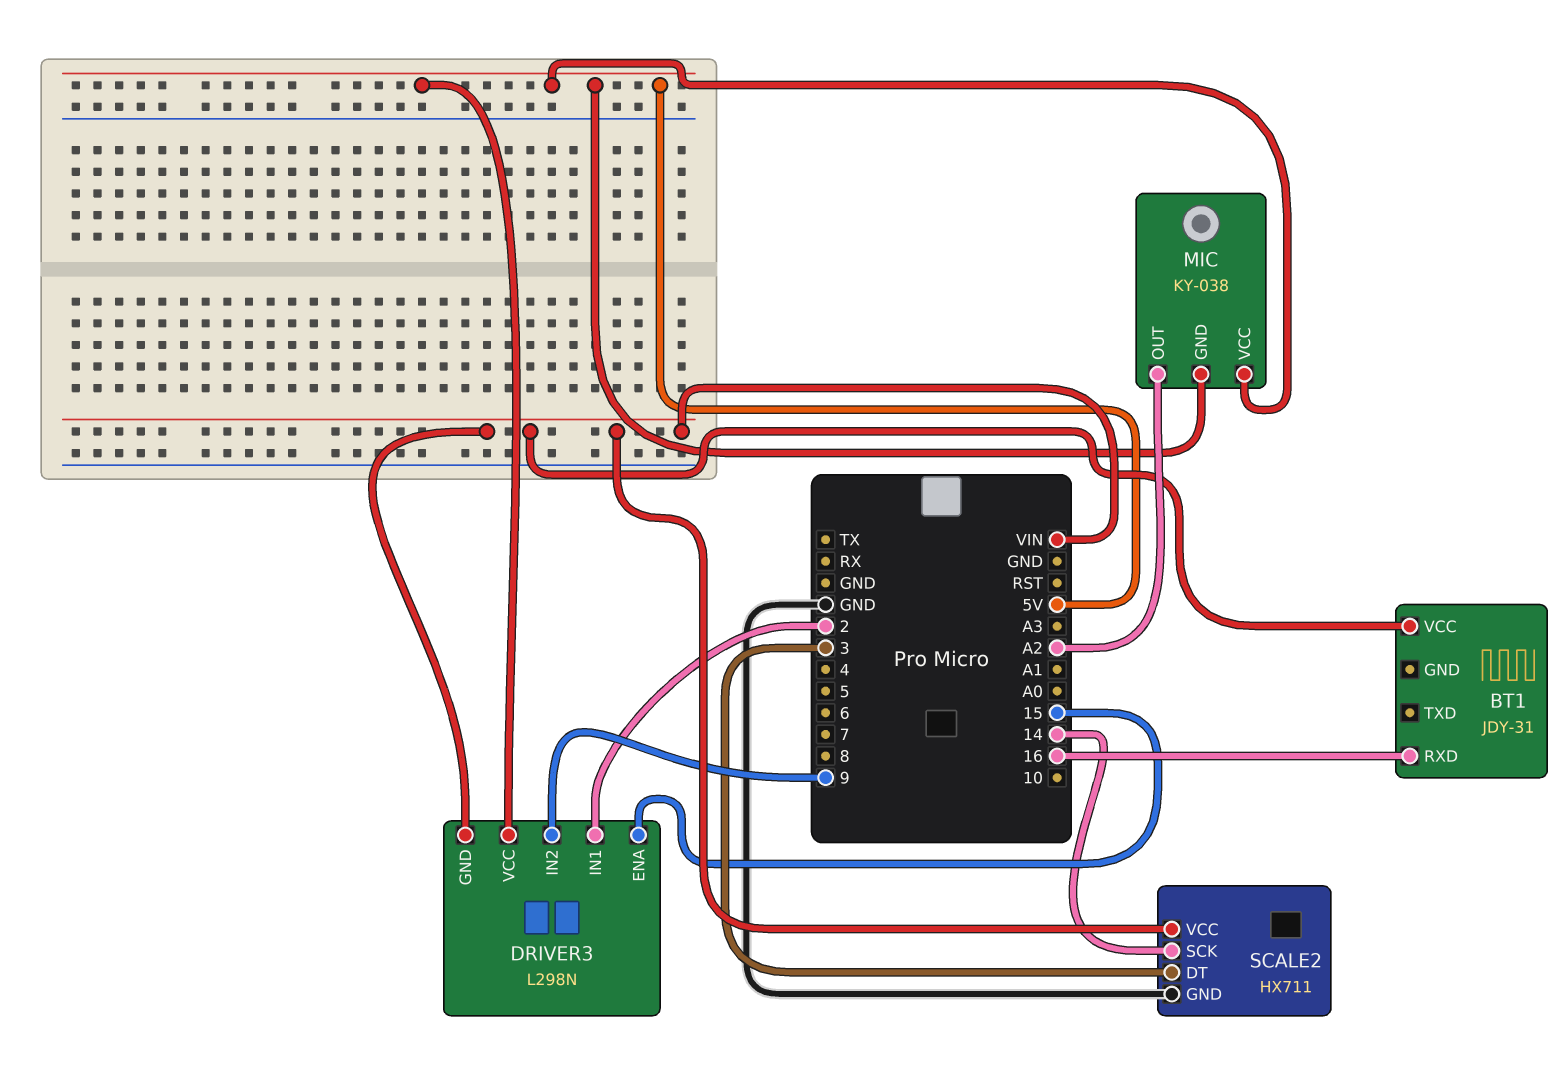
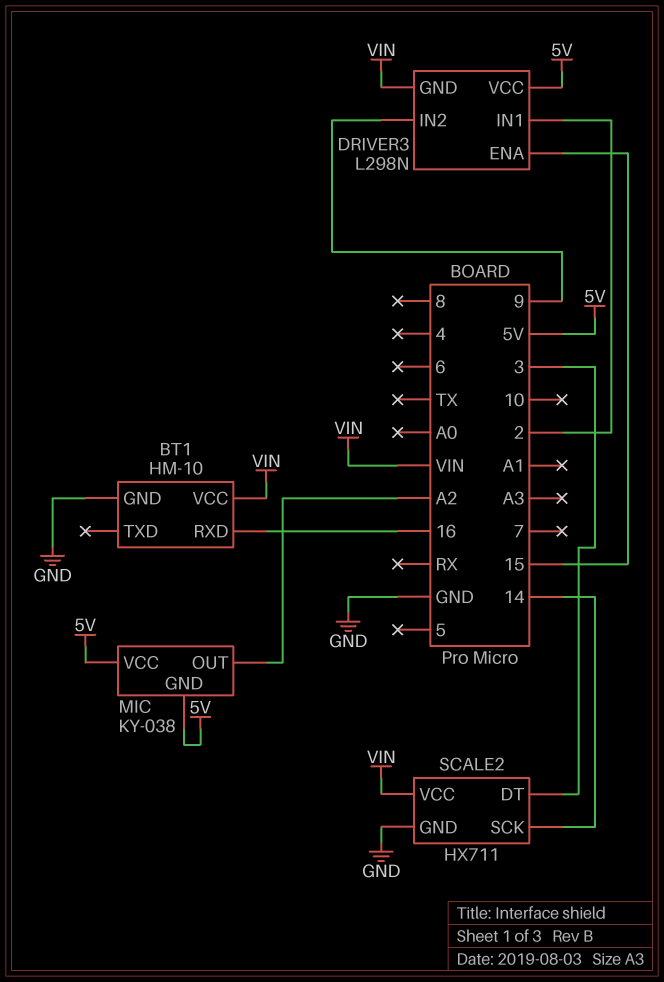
BT1: JDY-31 -> HM-10
BT1 pin GND: none -> GND

